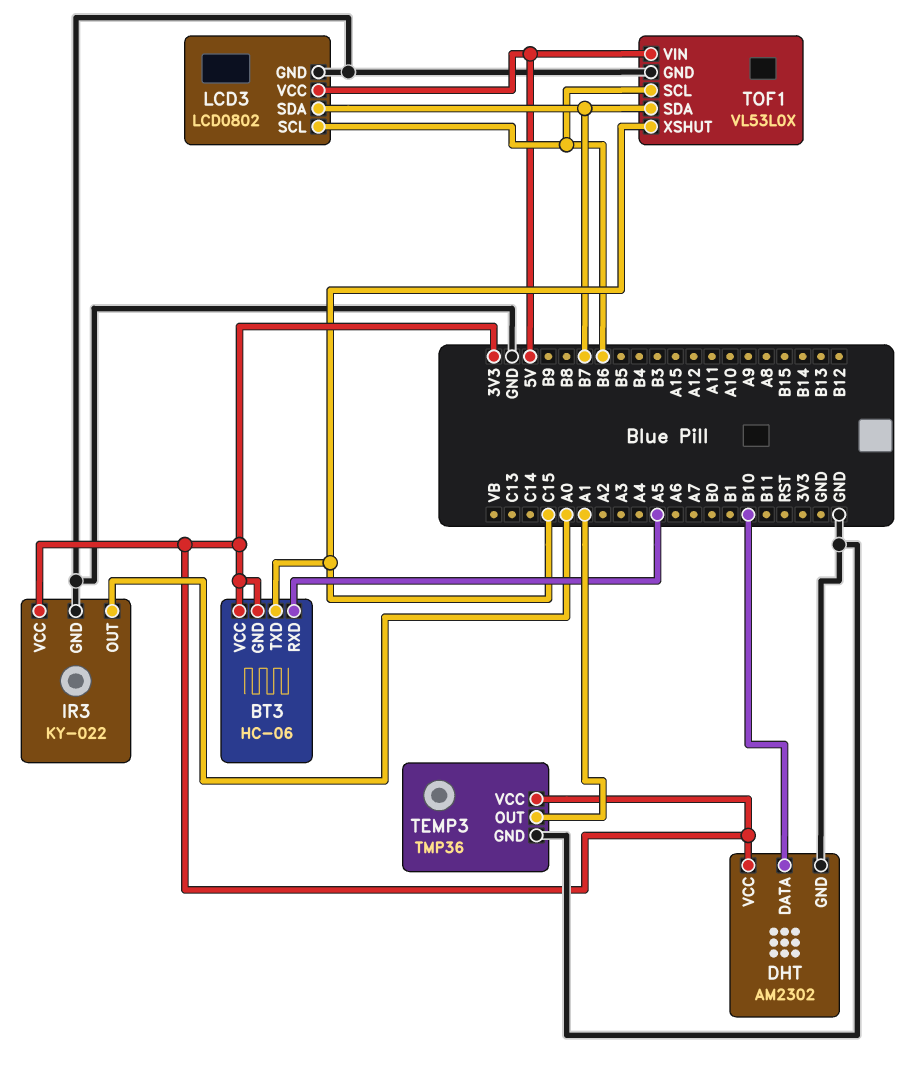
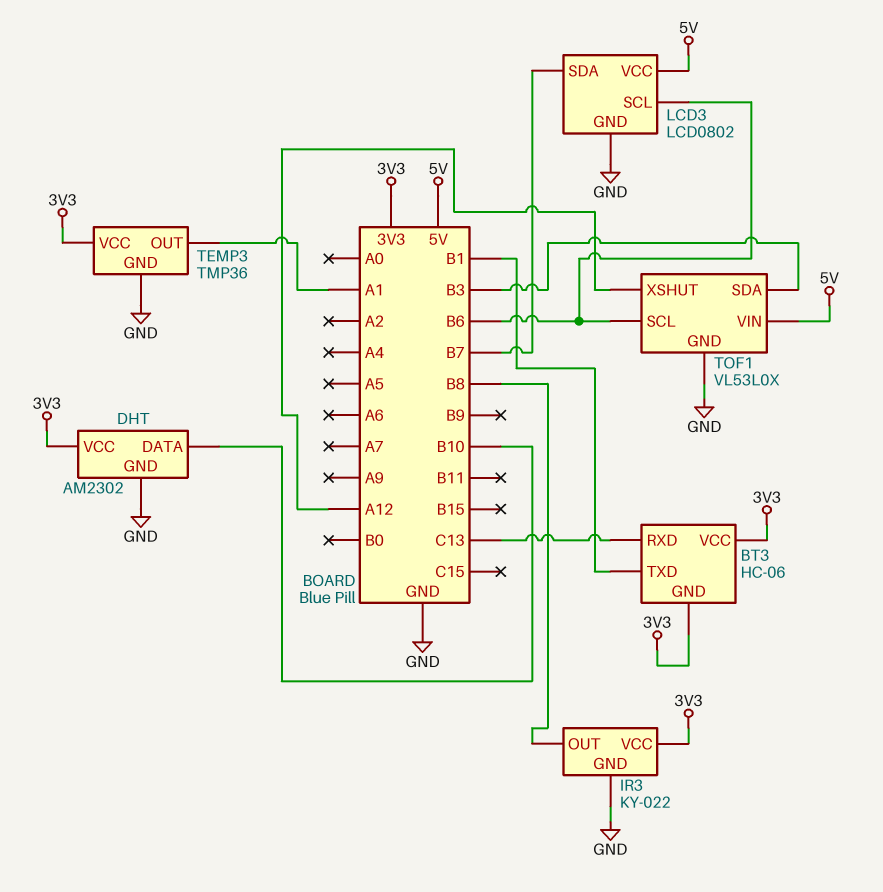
BT3 pin RXD: A5 -> C13
BT3 pin TXD: C15 -> B1
IR3 pin OUT: A0 -> B8
TOF1 pin SDA: B7 -> B3
TOF1 pin XSHUT: C15 -> A12

